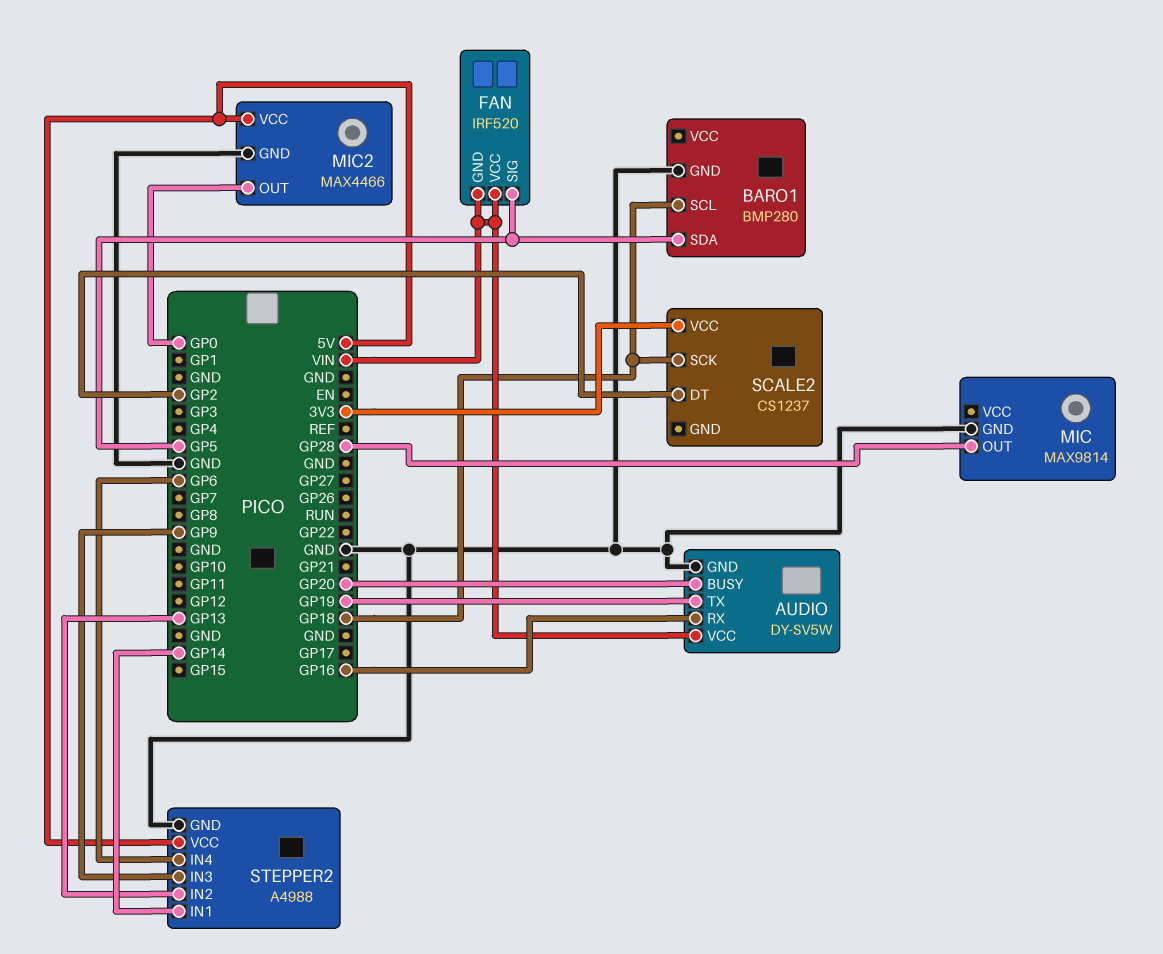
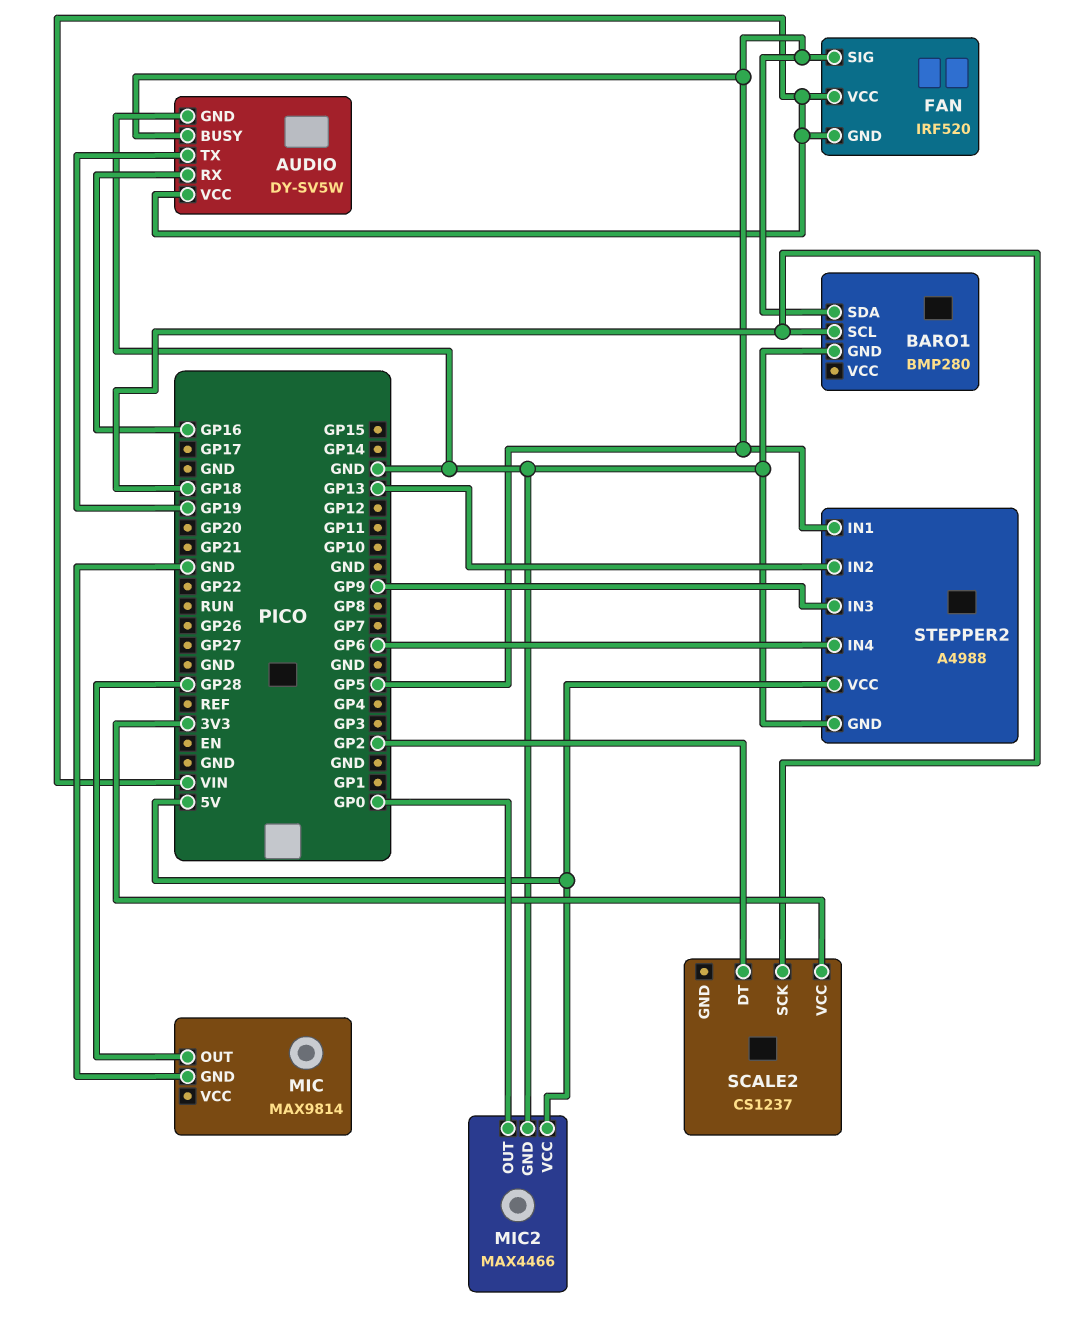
AUDIO pin BUSY: GP20 -> GP5
STEPPER2 pin IN1: GP14 -> GP5

